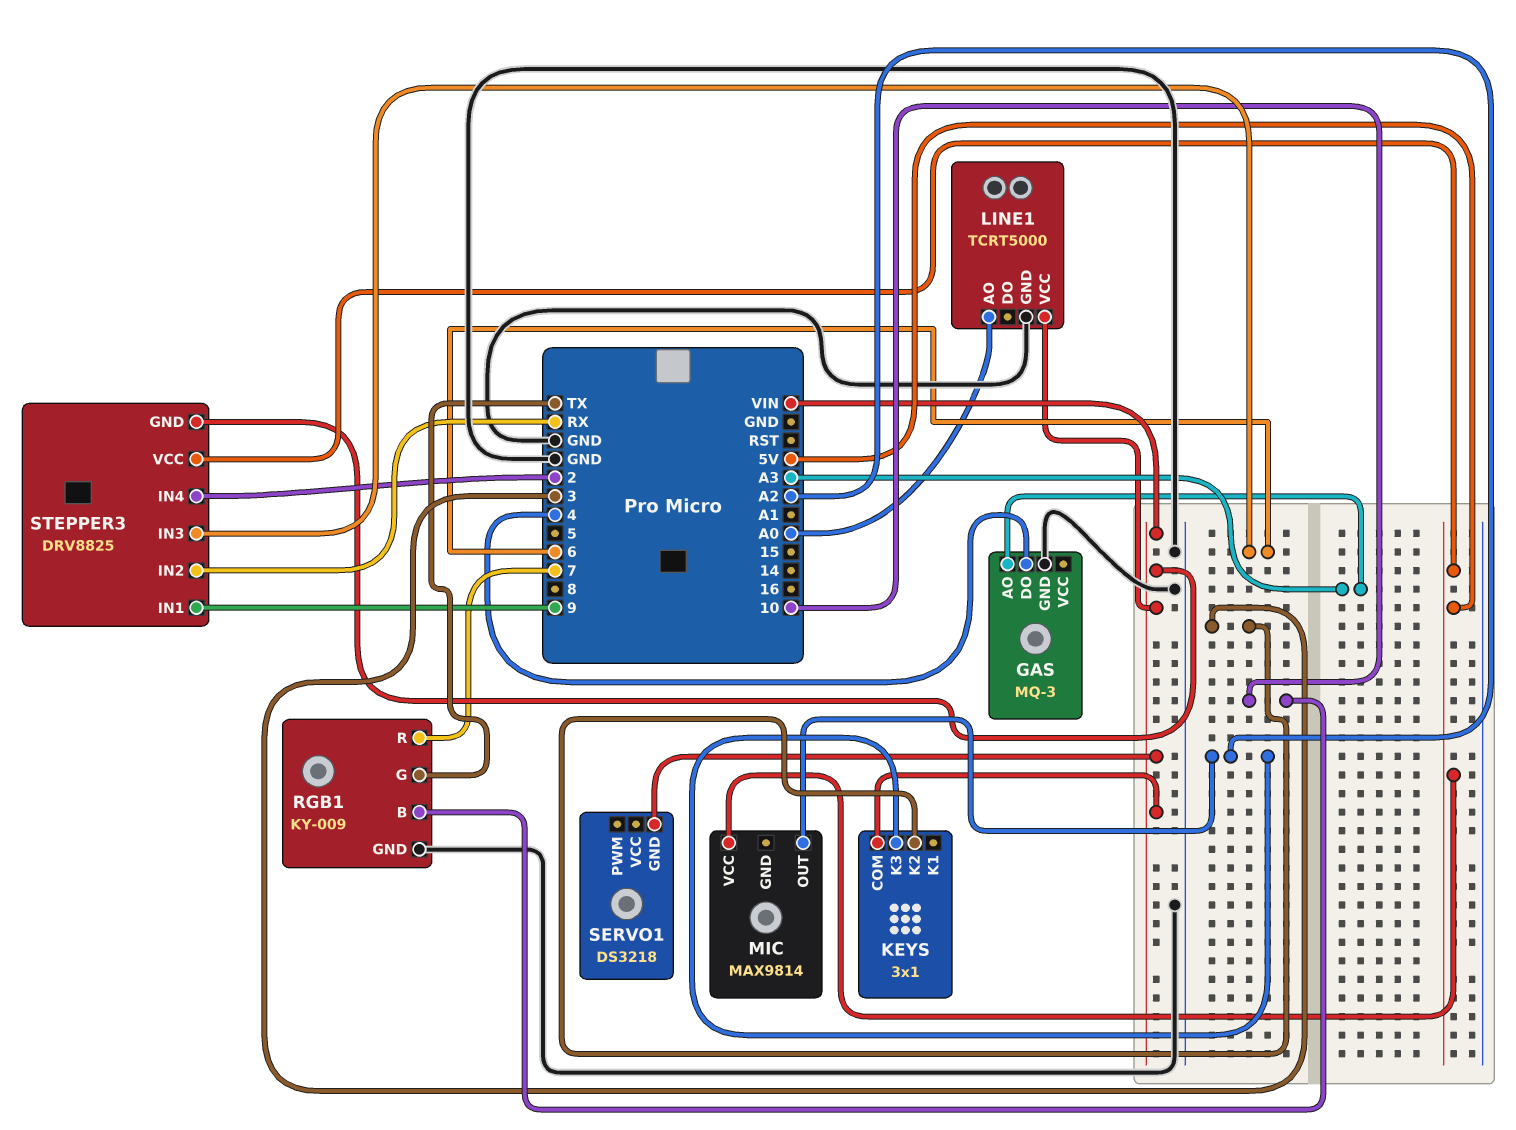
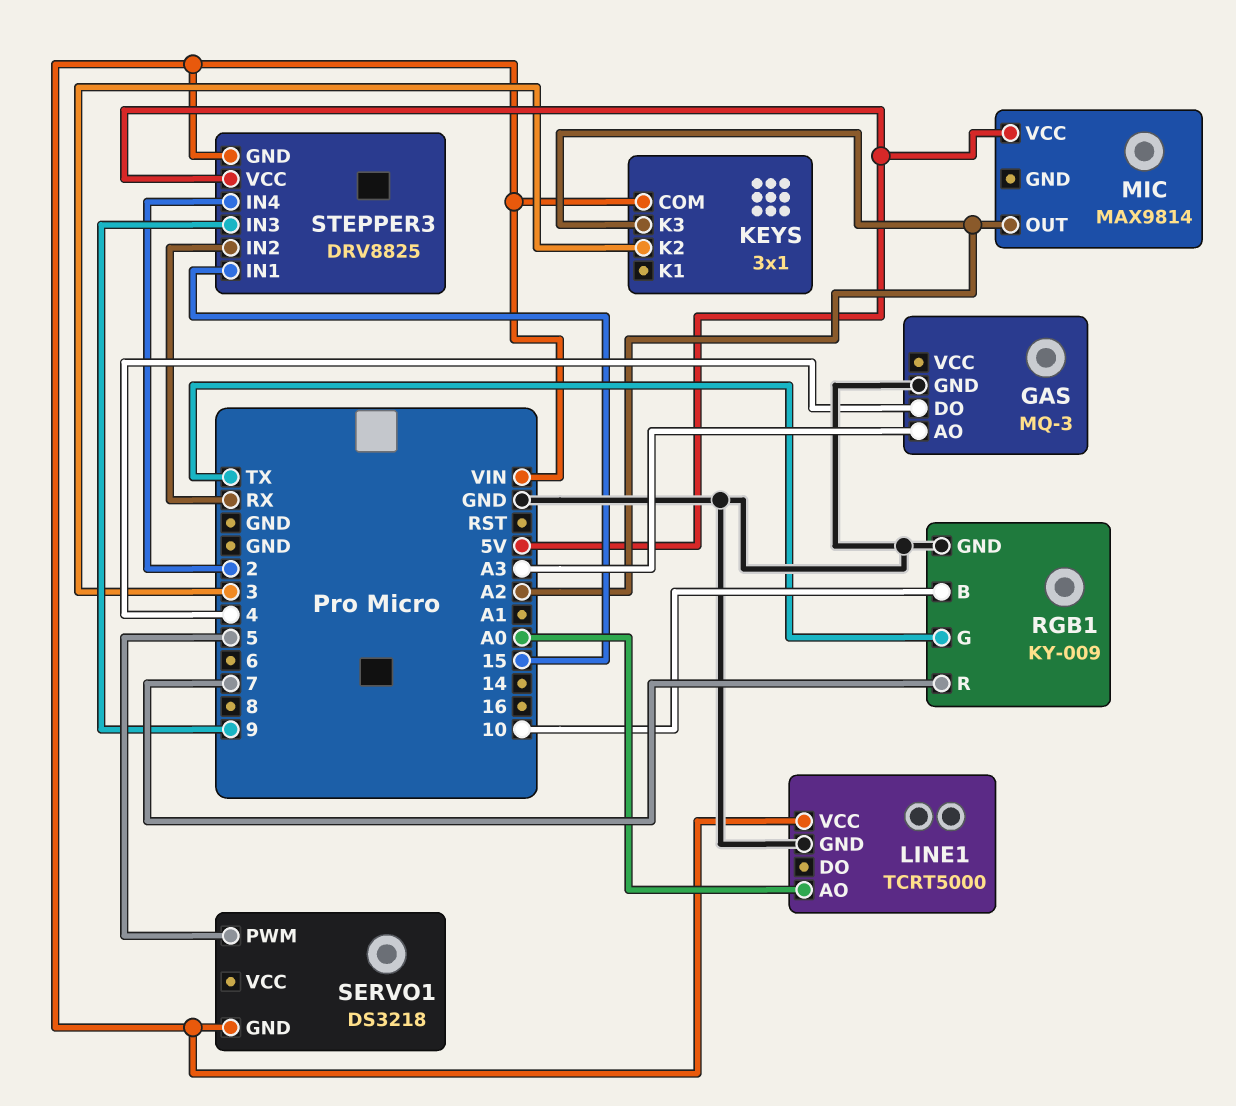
SERVO1 pin PWM: none -> 5
STEPPER3 pin IN1: 9 -> 15
STEPPER3 pin IN3: 6 -> 9

